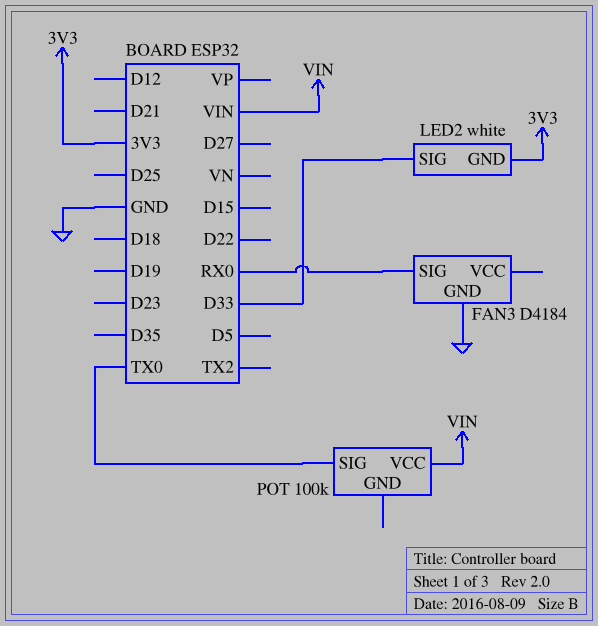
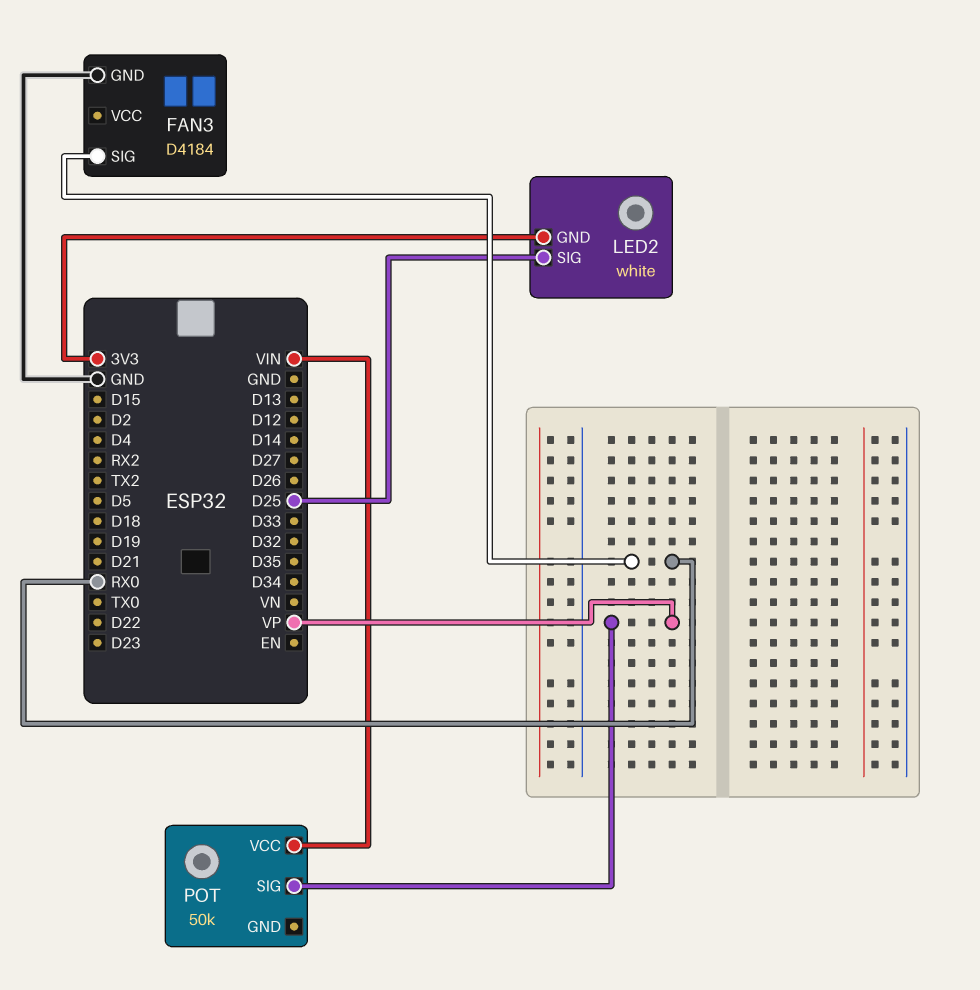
LED2 pin SIG: D33 -> D25
POT: 100k -> 50k
POT pin SIG: TX0 -> VP

